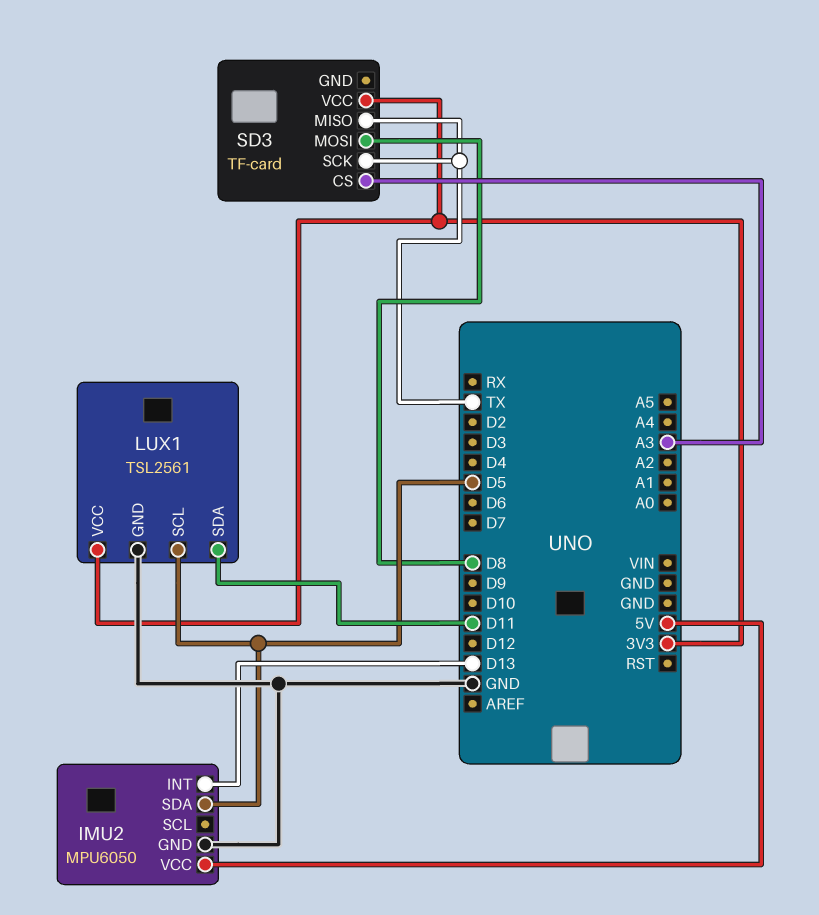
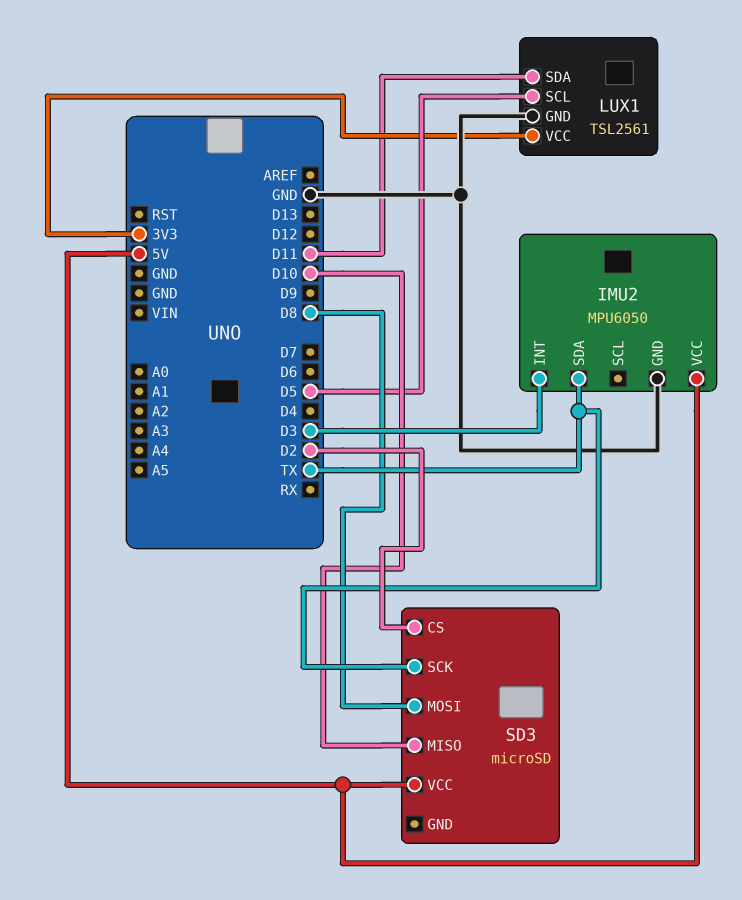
IMU2 pin INT: D13 -> D3
IMU2 pin SDA: D5 -> TX
SD3: TF-card -> microSD
SD3 pin CS: A3 -> D2
SD3 pin MISO: TX -> D10
SD3 pin VCC: 3V3 -> 5V

